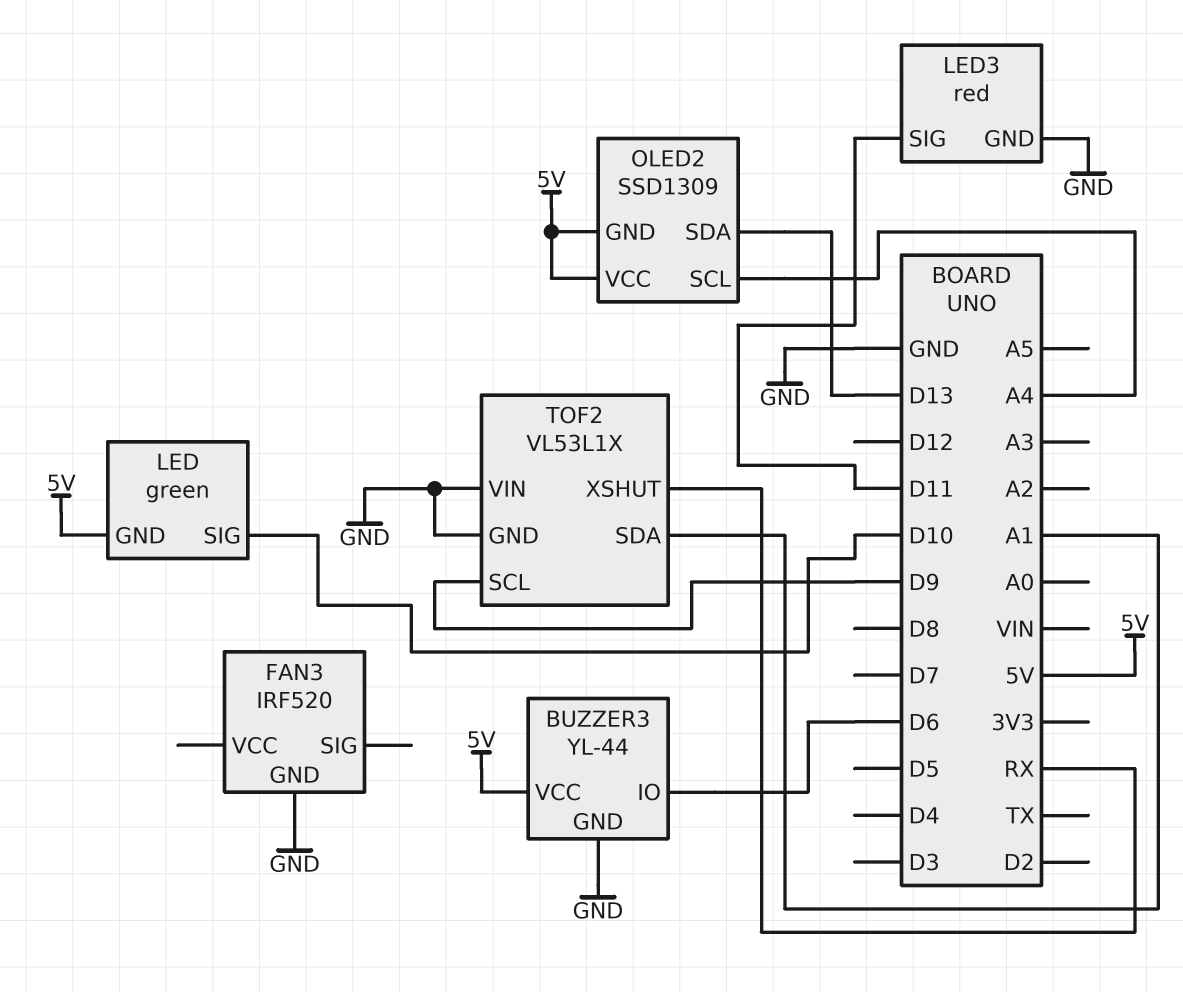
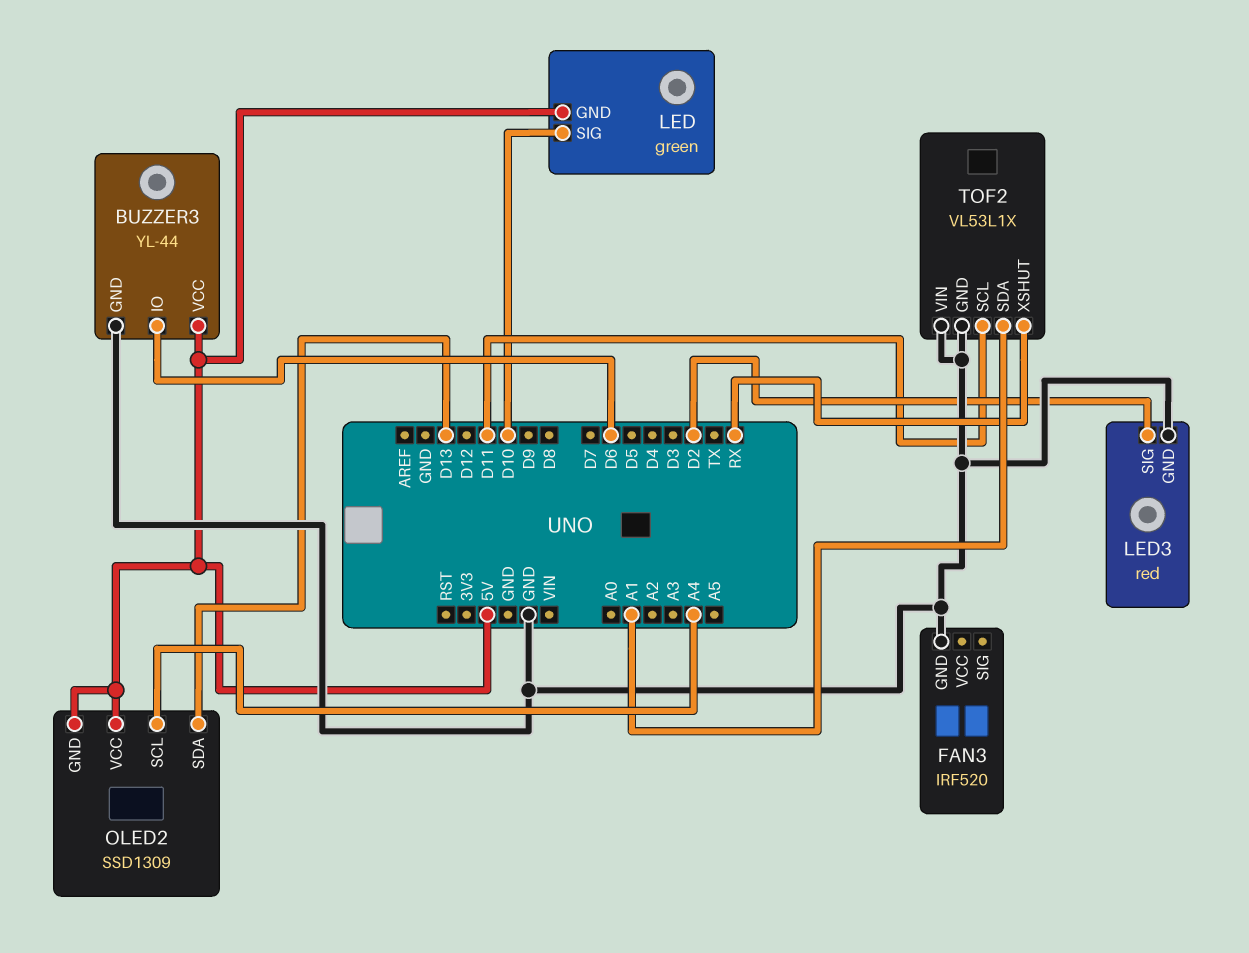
LED3 pin SIG: D11 -> D2
TOF2 pin SCL: D9 -> D11

